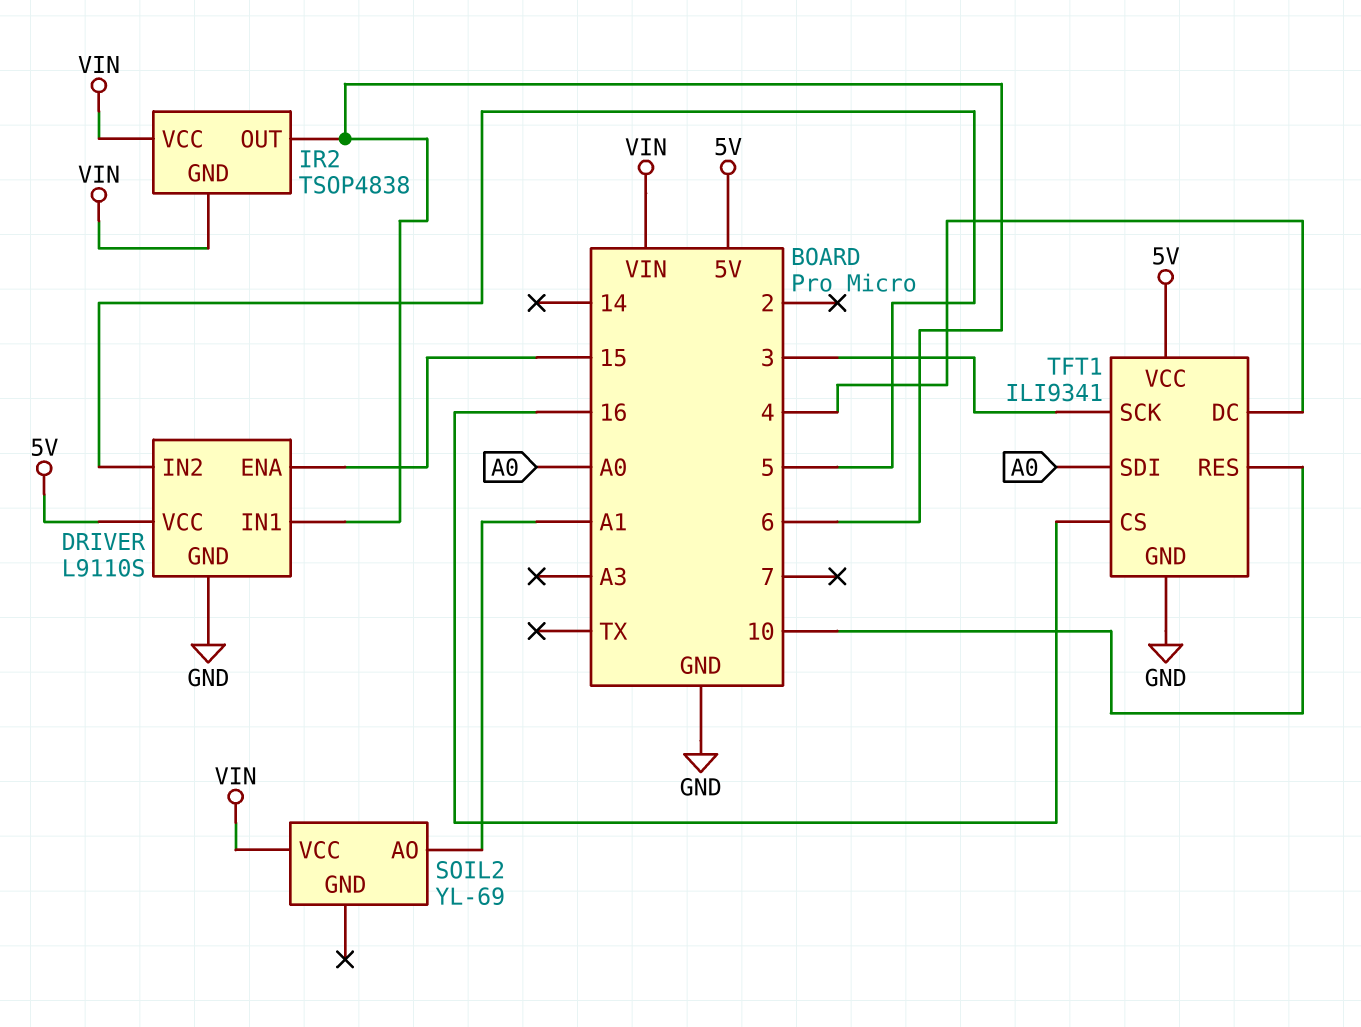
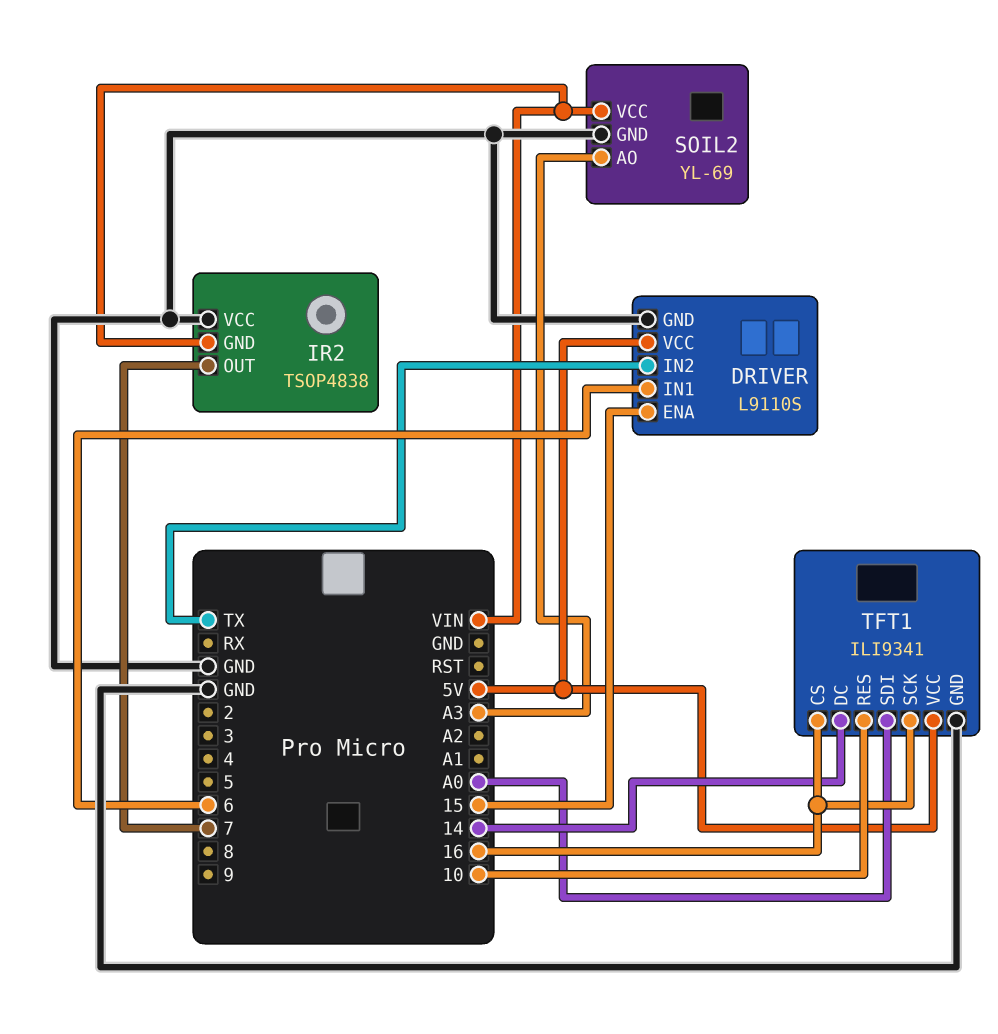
DRIVER pin IN2: 5 -> TX
IR2 pin OUT: 6 -> 7
IR2 pin VCC: VIN -> GND
SOIL2 pin AO: A1 -> A3
SOIL2 pin GND: none -> GND
TFT1 pin DC: 4 -> 14
TFT1 pin SCK: 3 -> 16

